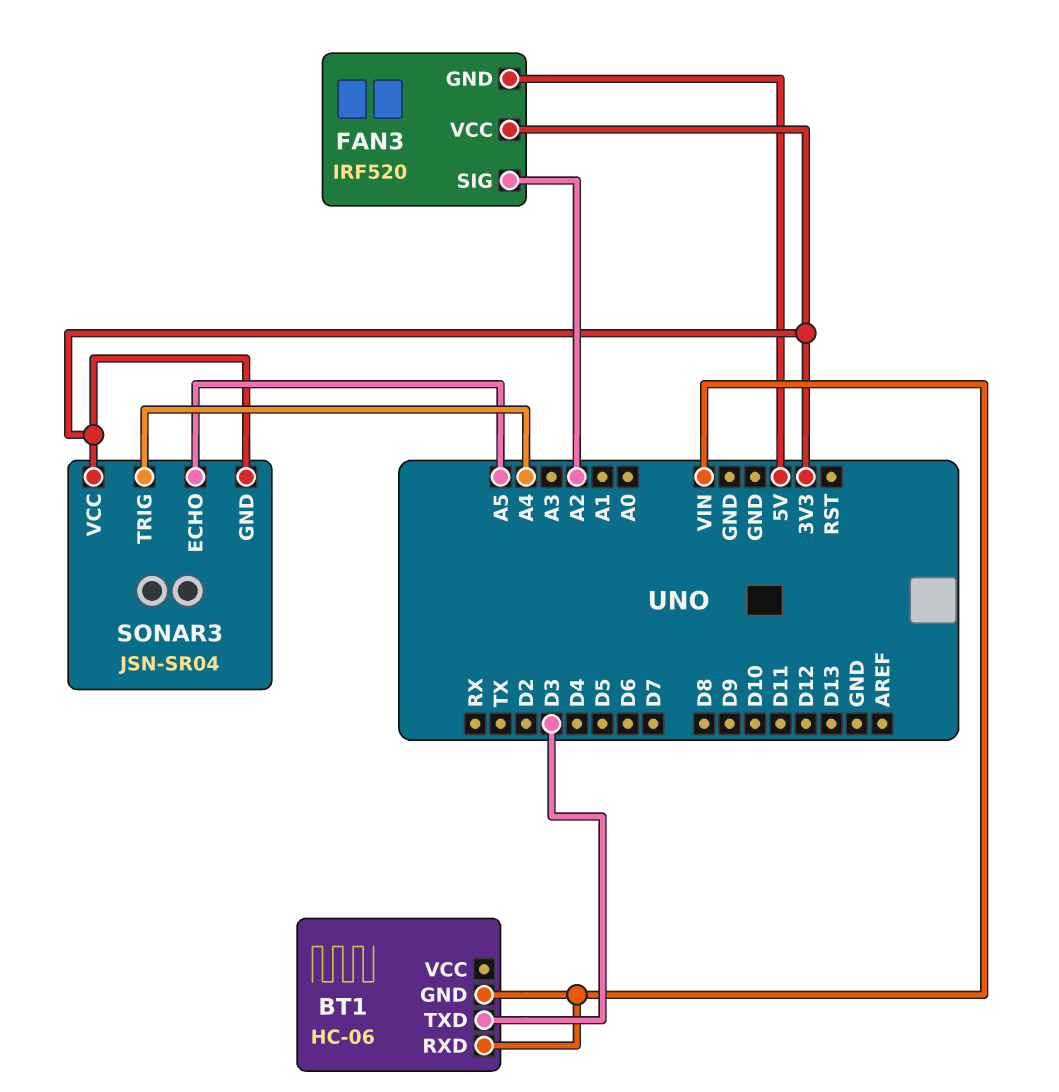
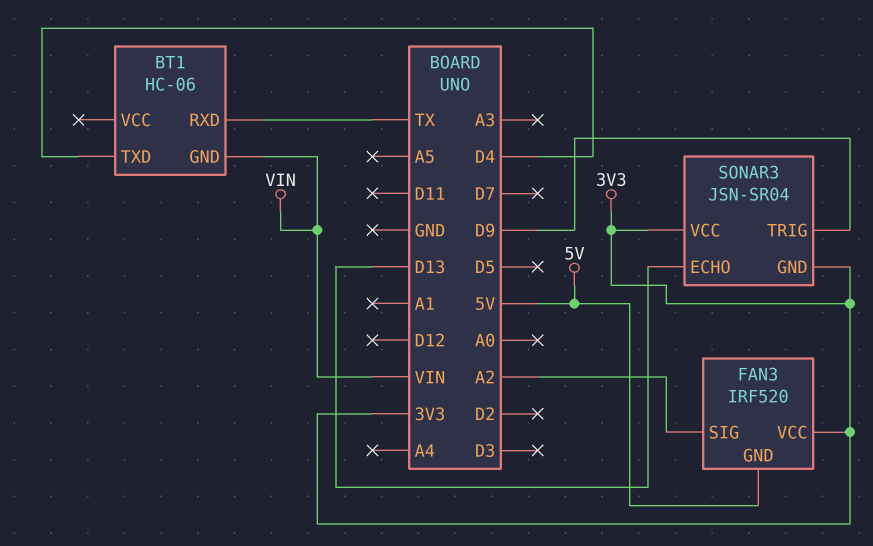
BT1 pin RXD: VIN -> TX
BT1 pin TXD: D3 -> D4
SONAR3 pin ECHO: A5 -> D13
SONAR3 pin TRIG: A4 -> D9

